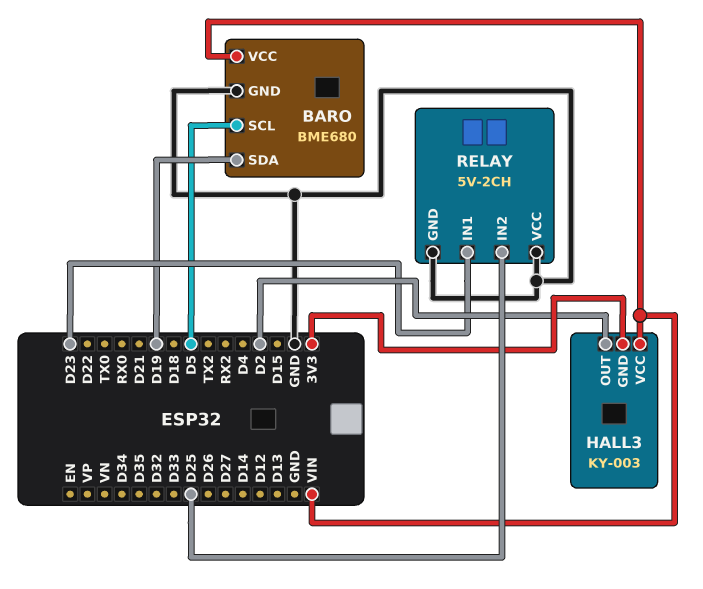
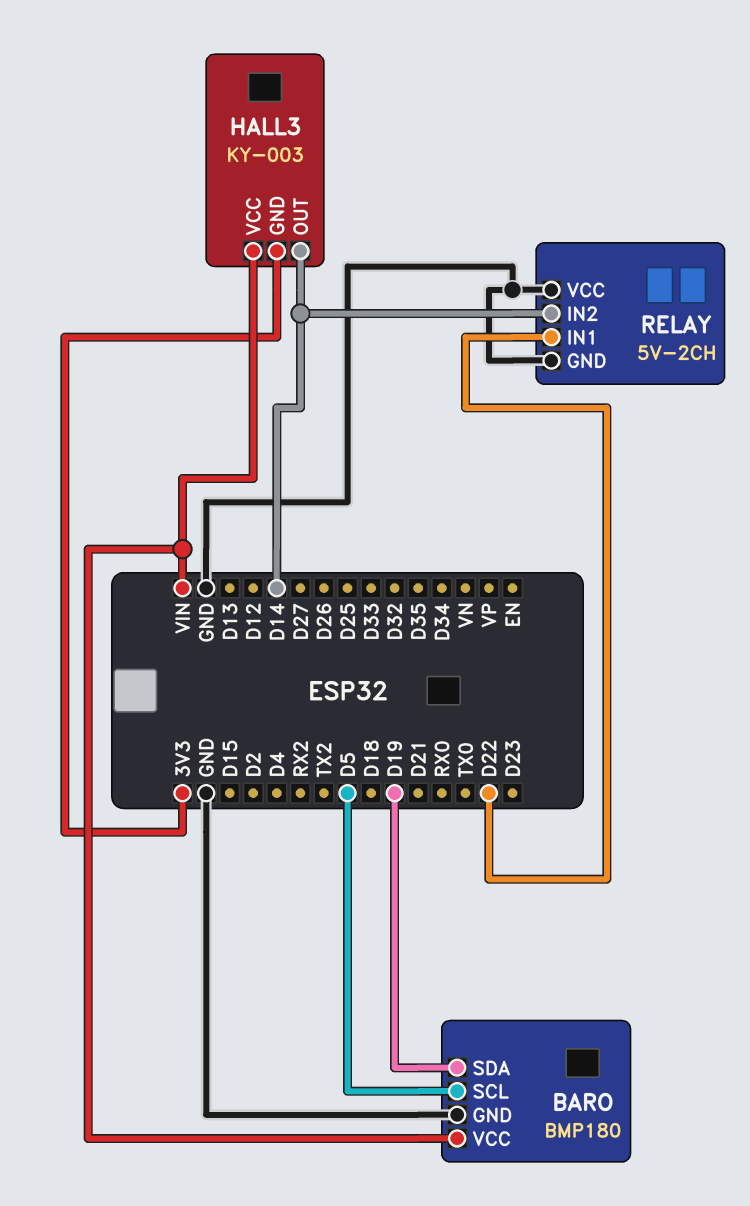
BARO: BME680 -> BMP180
HALL3 pin OUT: D2 -> D14
RELAY pin IN1: D23 -> D22
RELAY pin IN2: D25 -> D14

